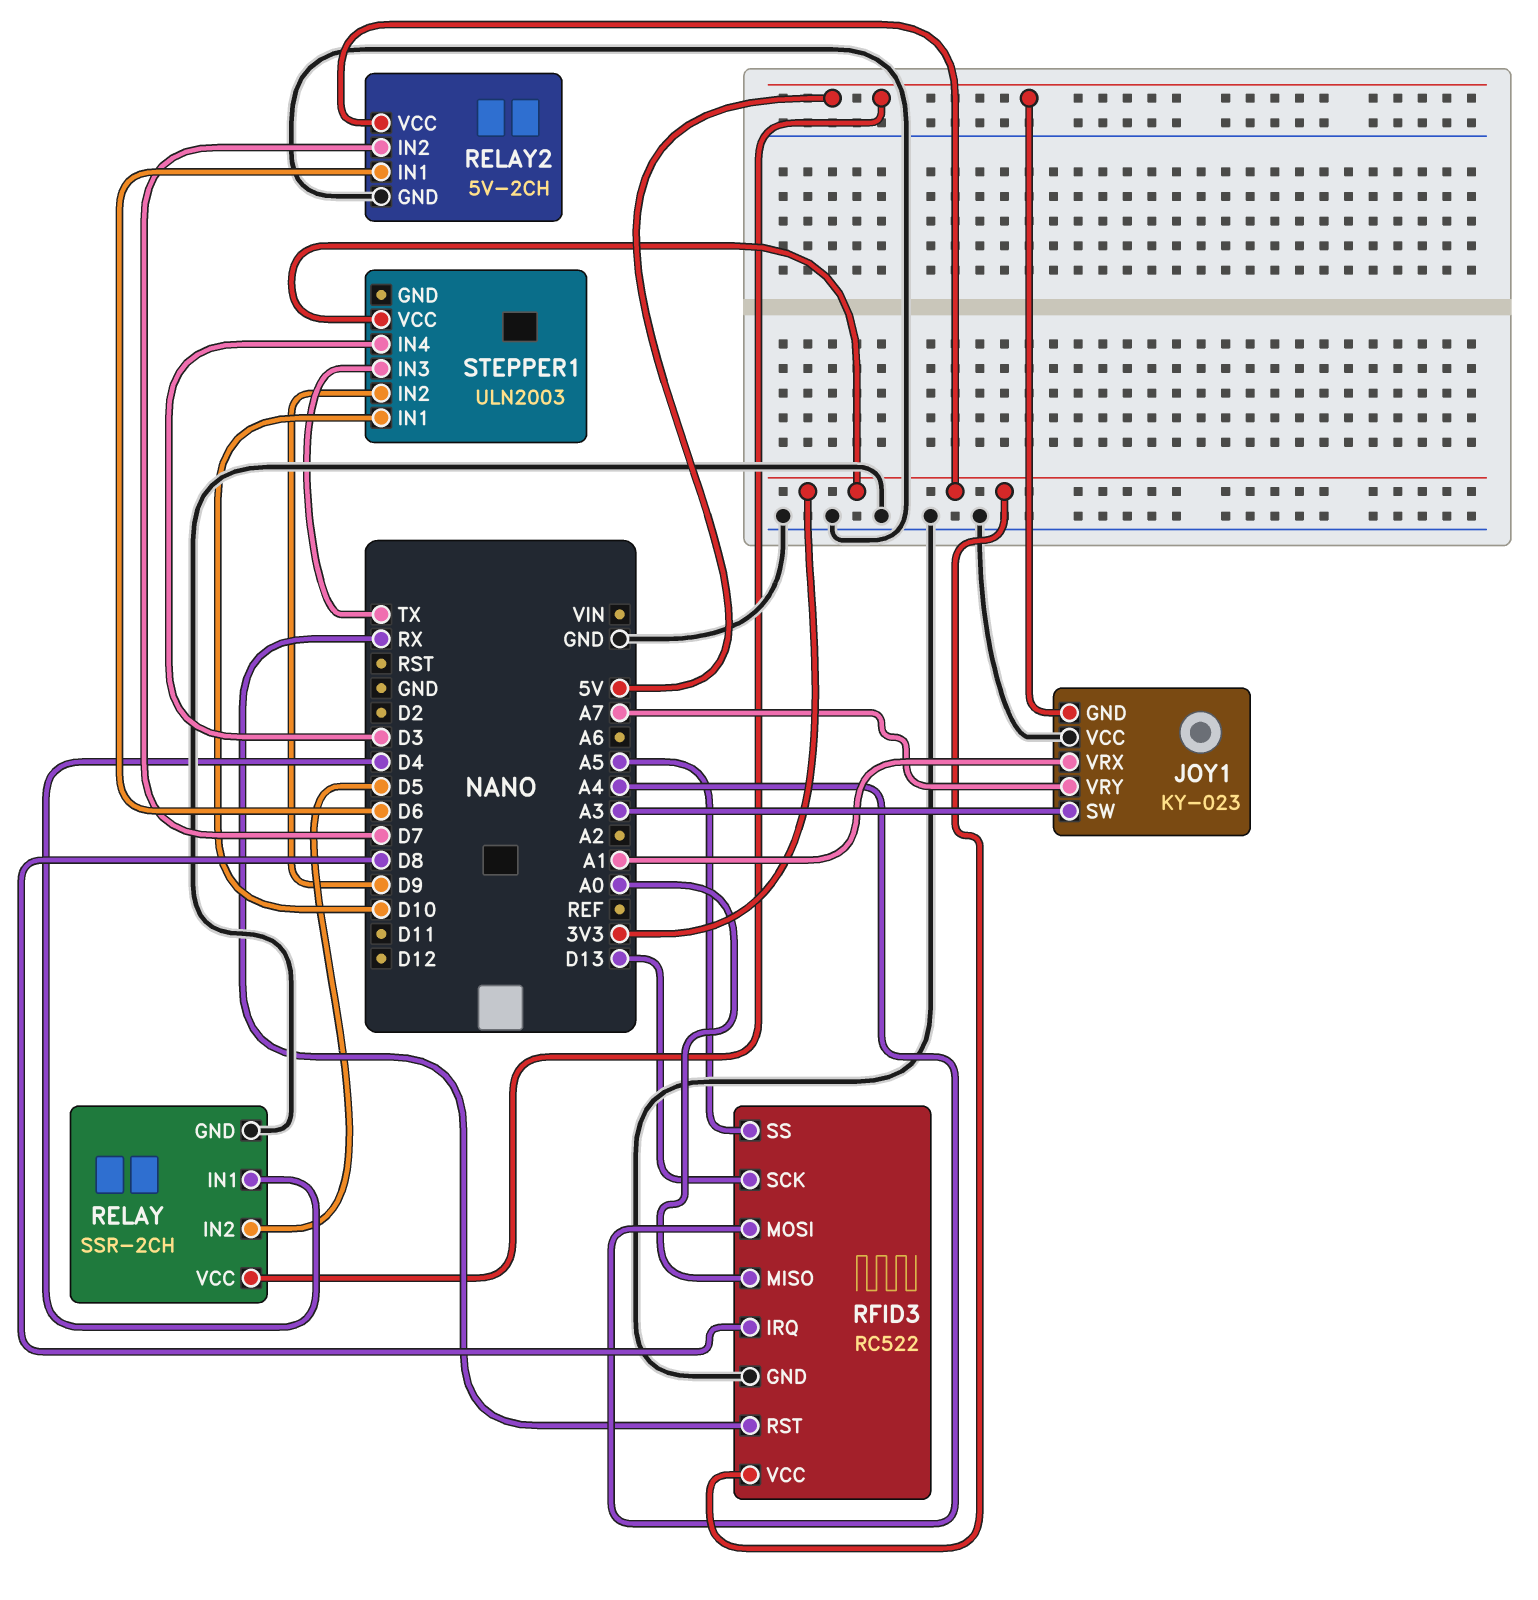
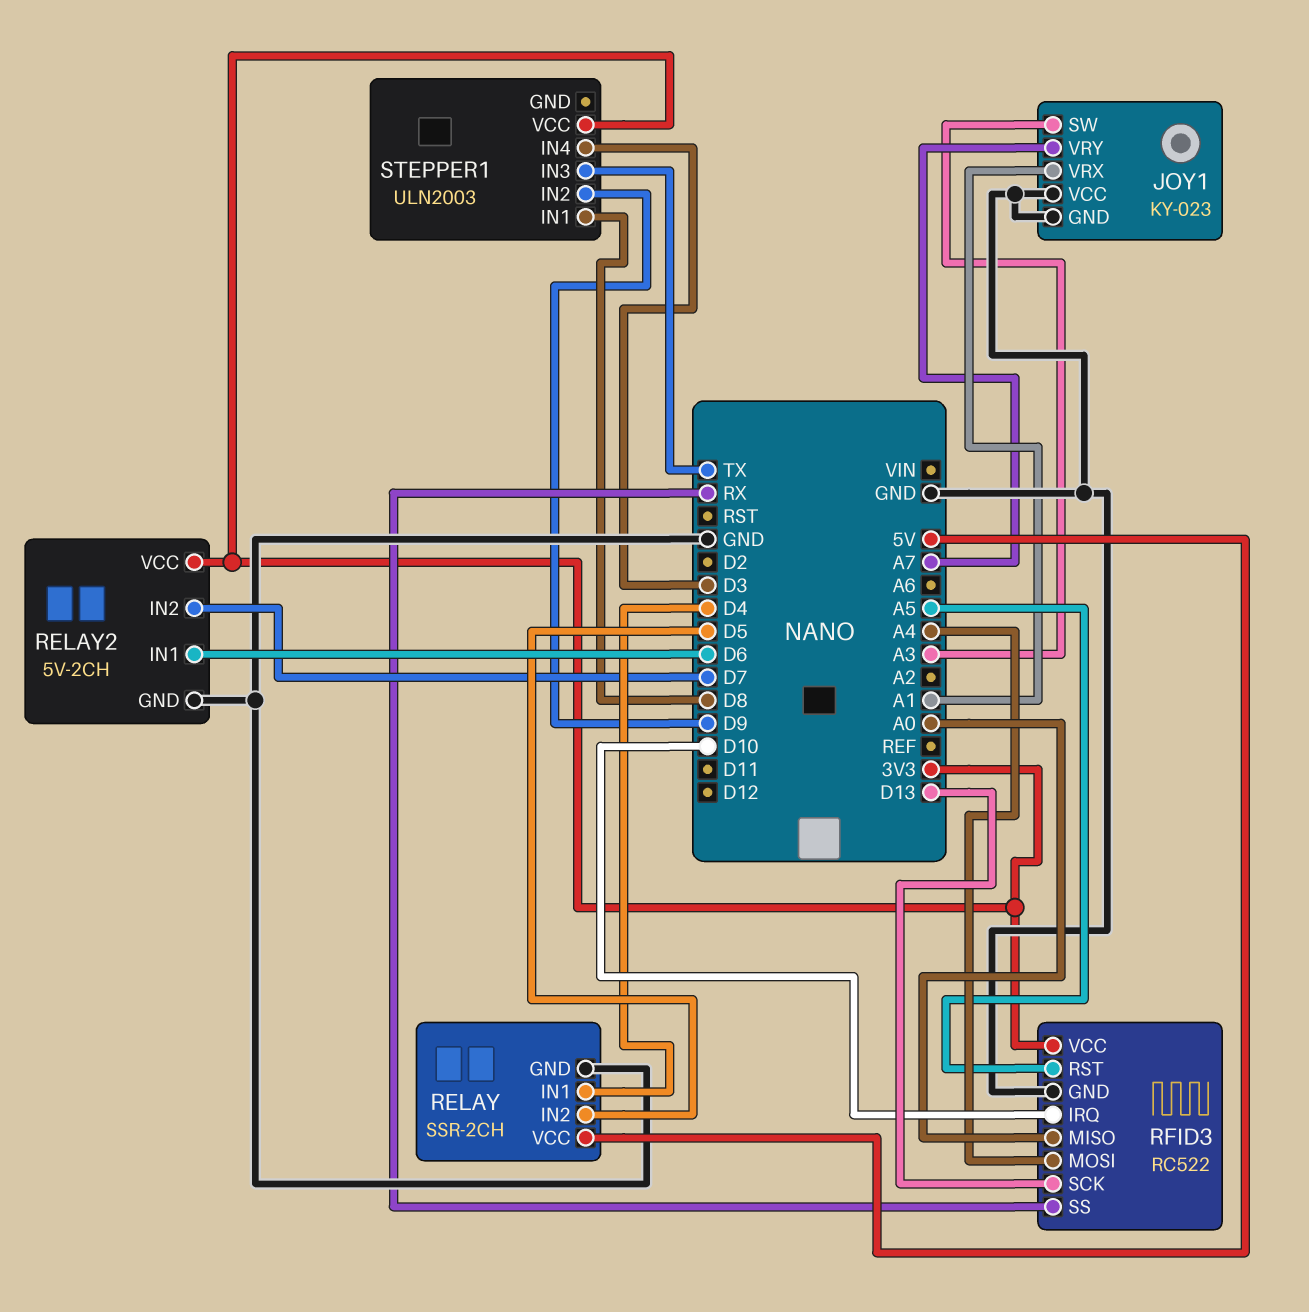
JOY1 pin GND: 5V -> GND
RFID3 pin IRQ: D8 -> D10
RFID3 pin RST: RX -> A5
RFID3 pin SS: A5 -> RX
STEPPER1 pin IN1: D10 -> D8

